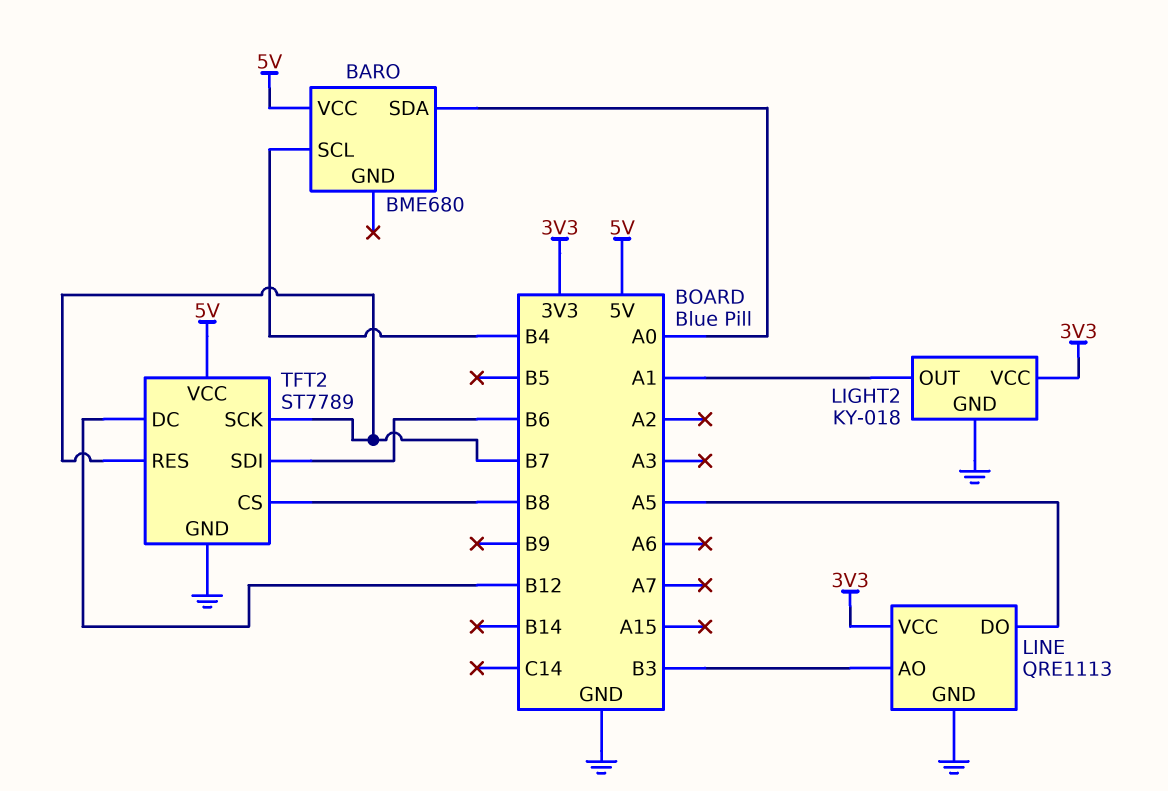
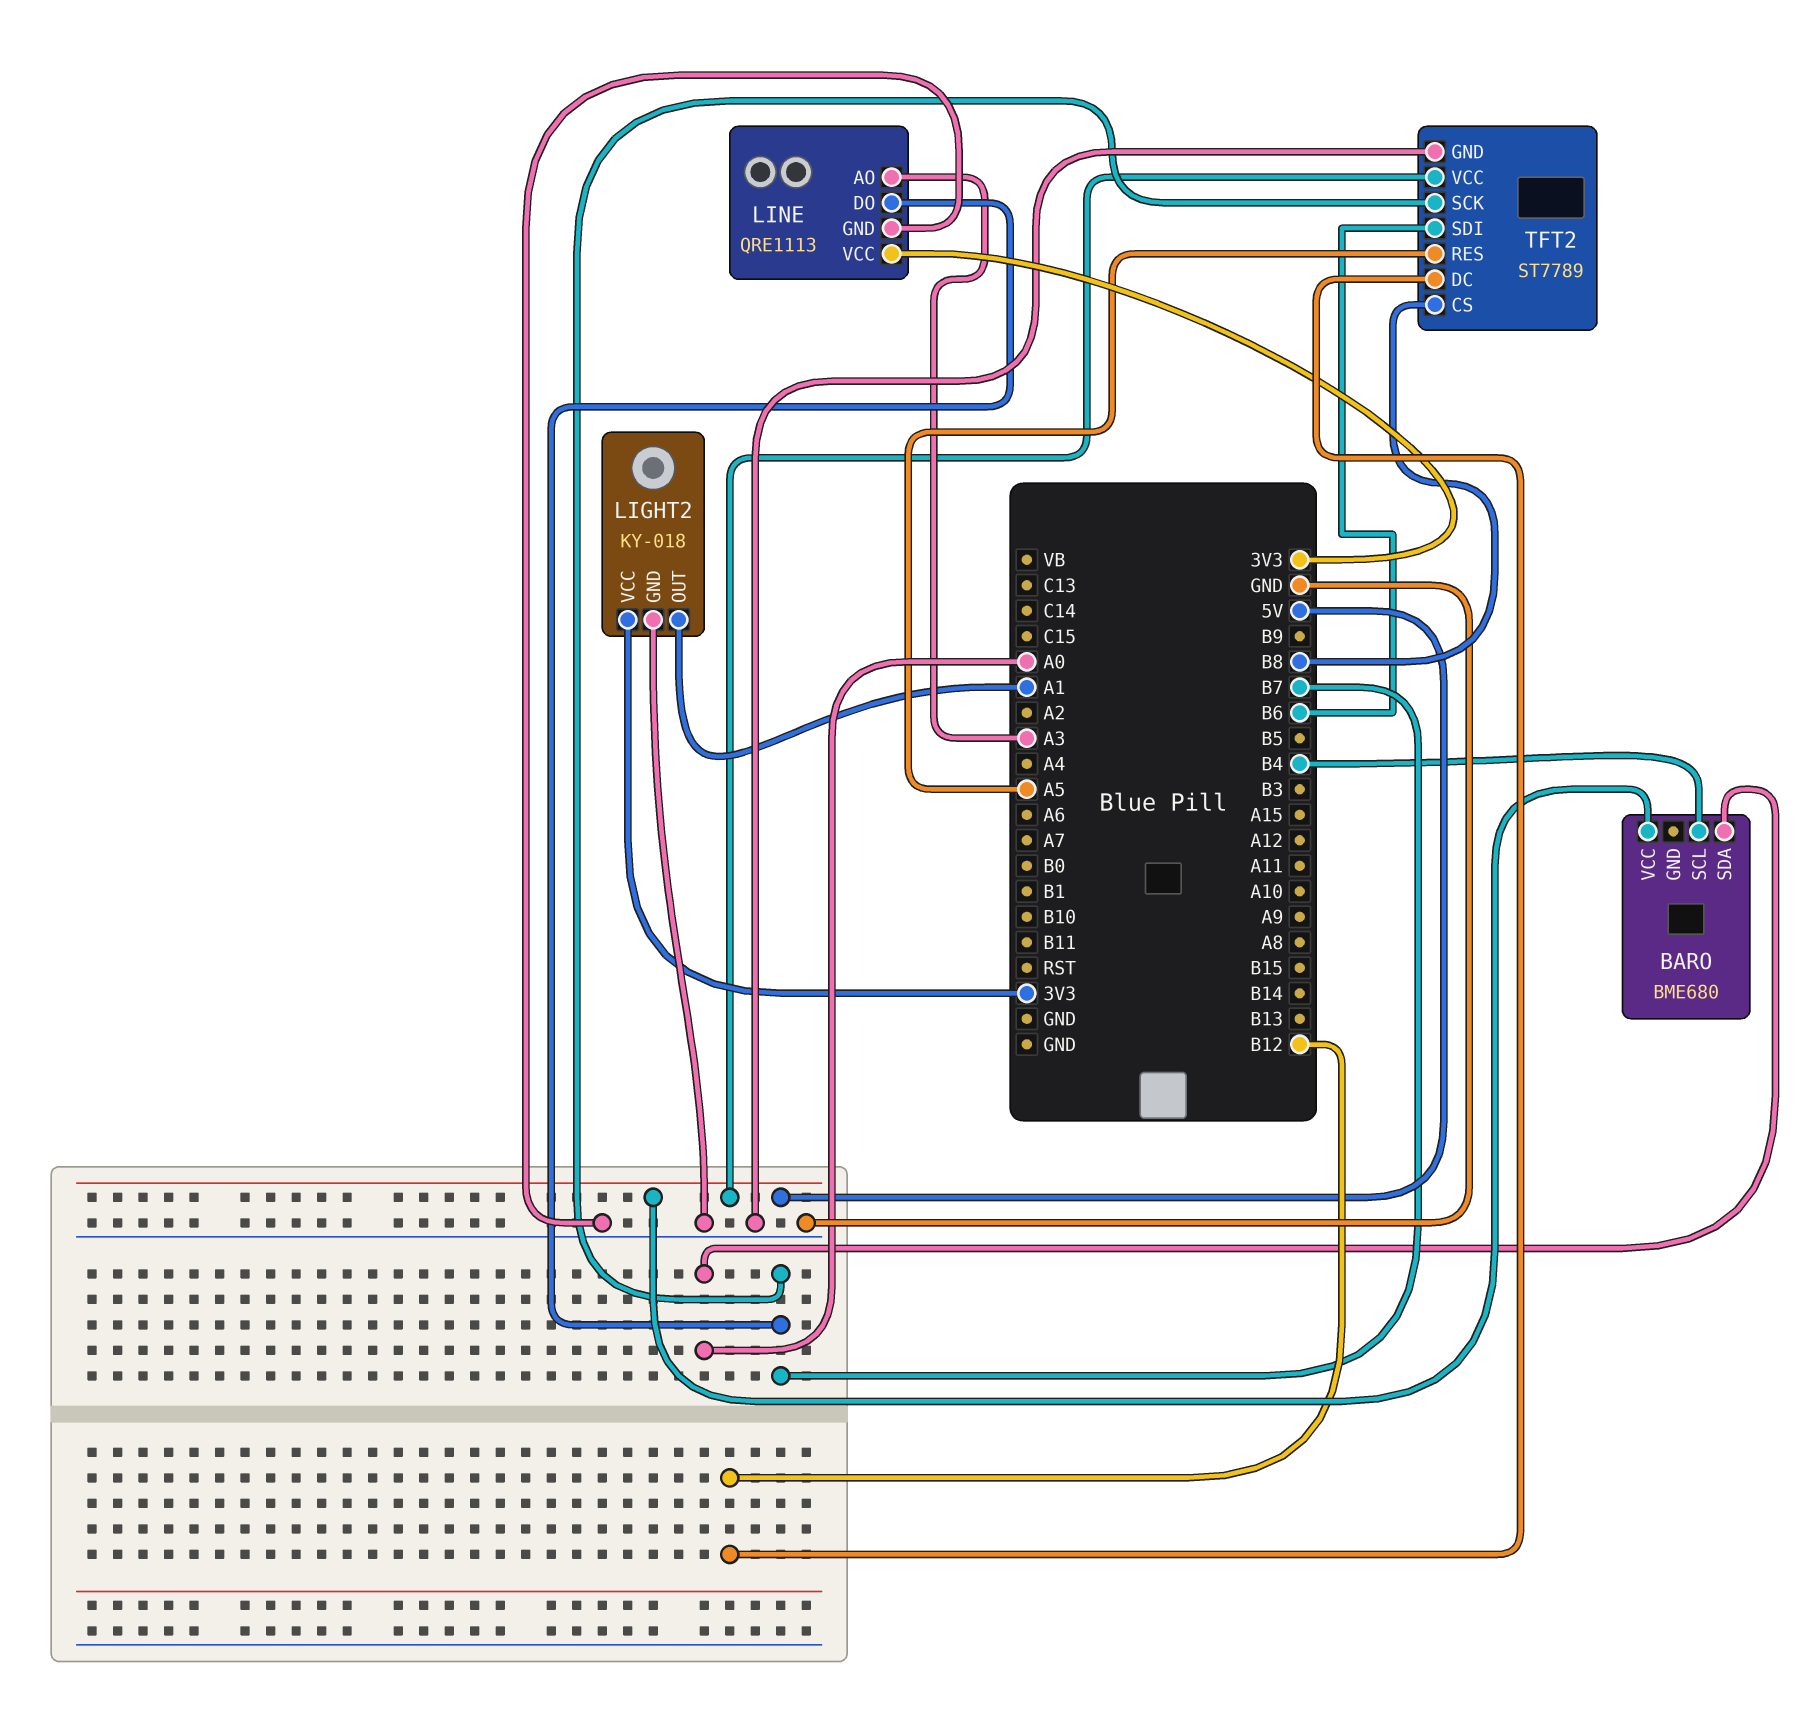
LINE pin AO: B3 -> A3
LINE pin DO: A5 -> B7
TFT2 pin RES: B7 -> A5

